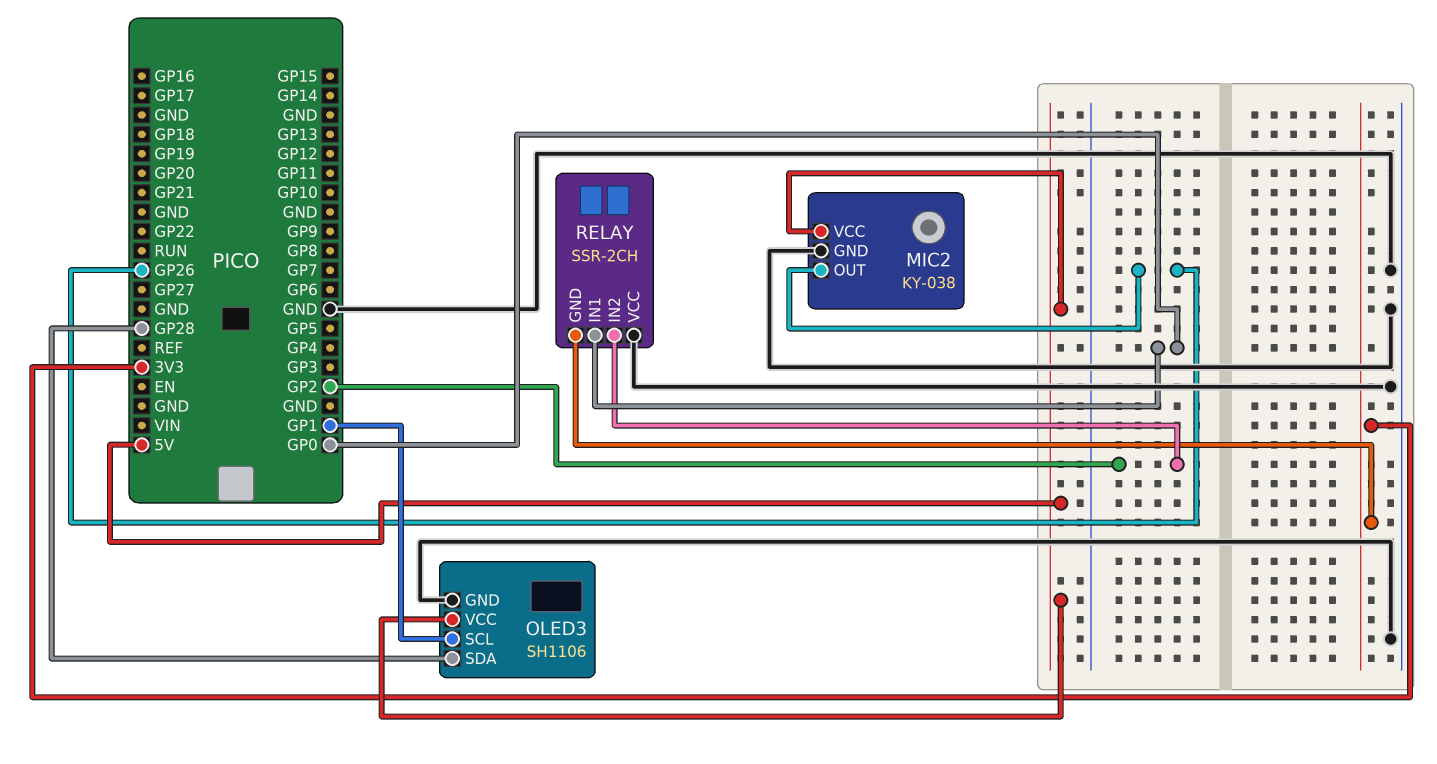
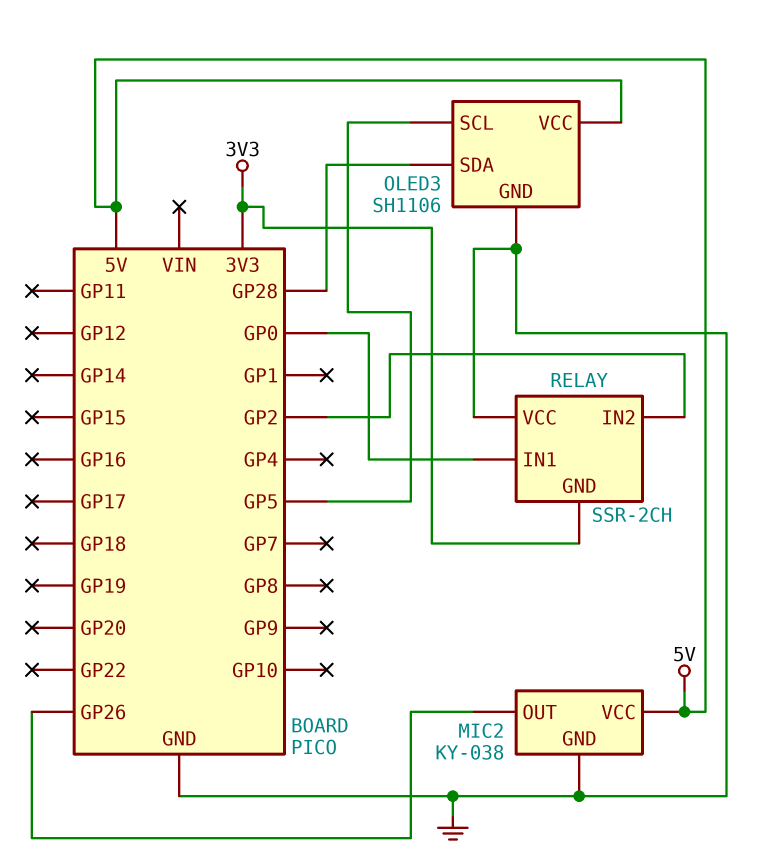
OLED3 pin SCL: GP1 -> GP5

